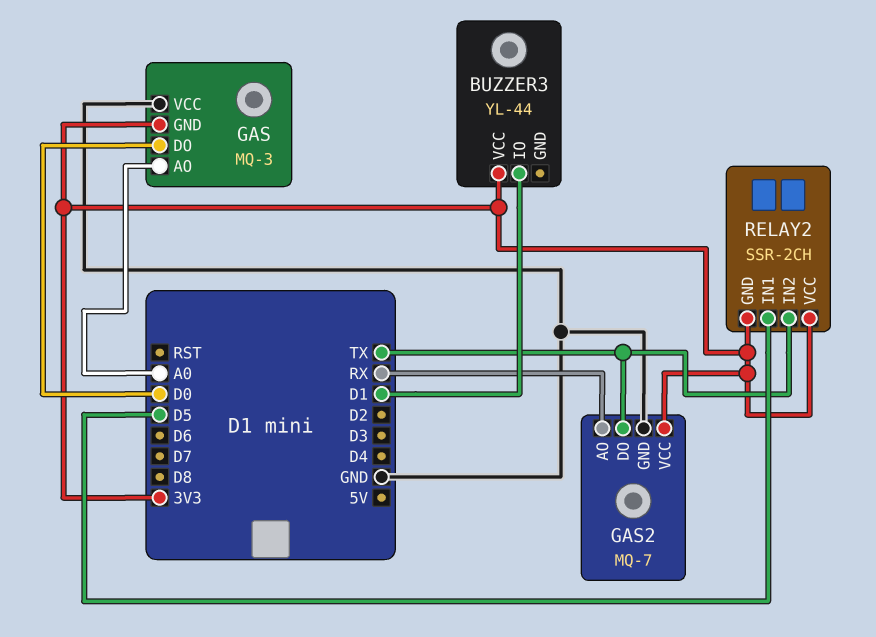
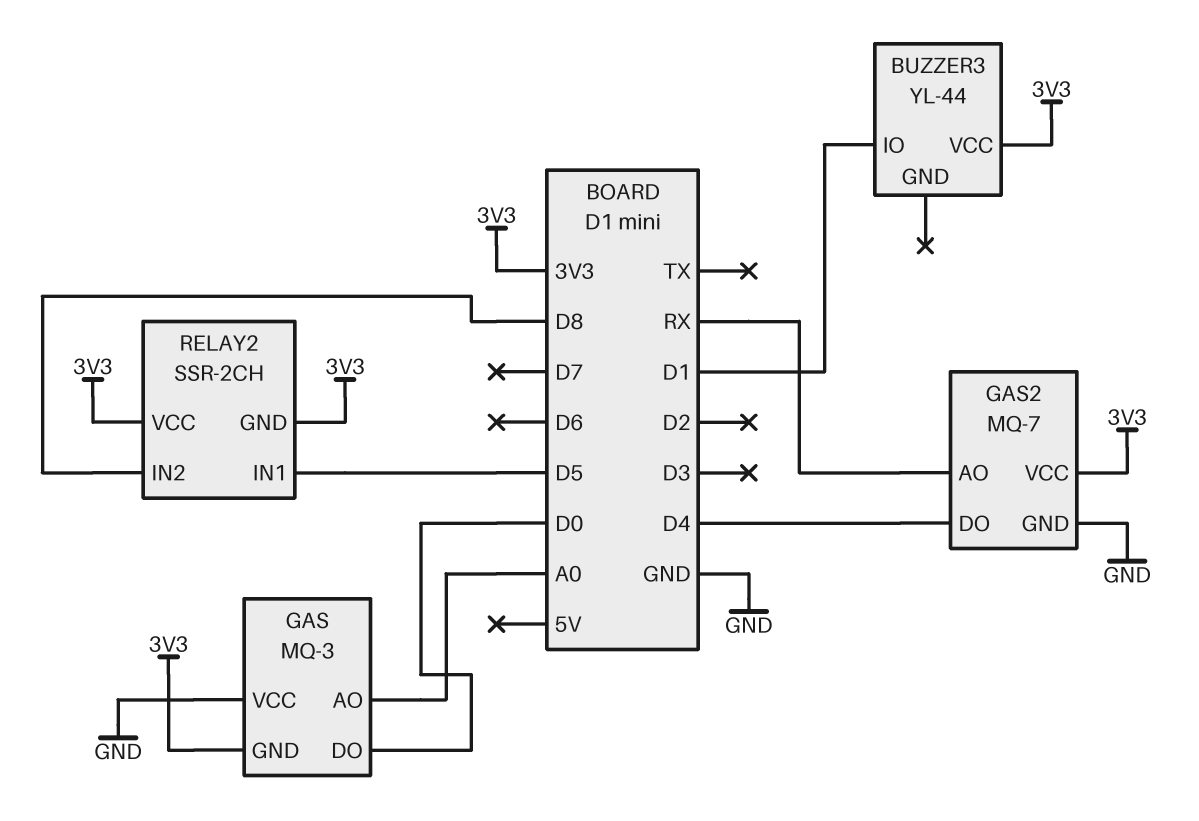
GAS2 pin DO: TX -> D4
RELAY2 pin IN2: TX -> D8

